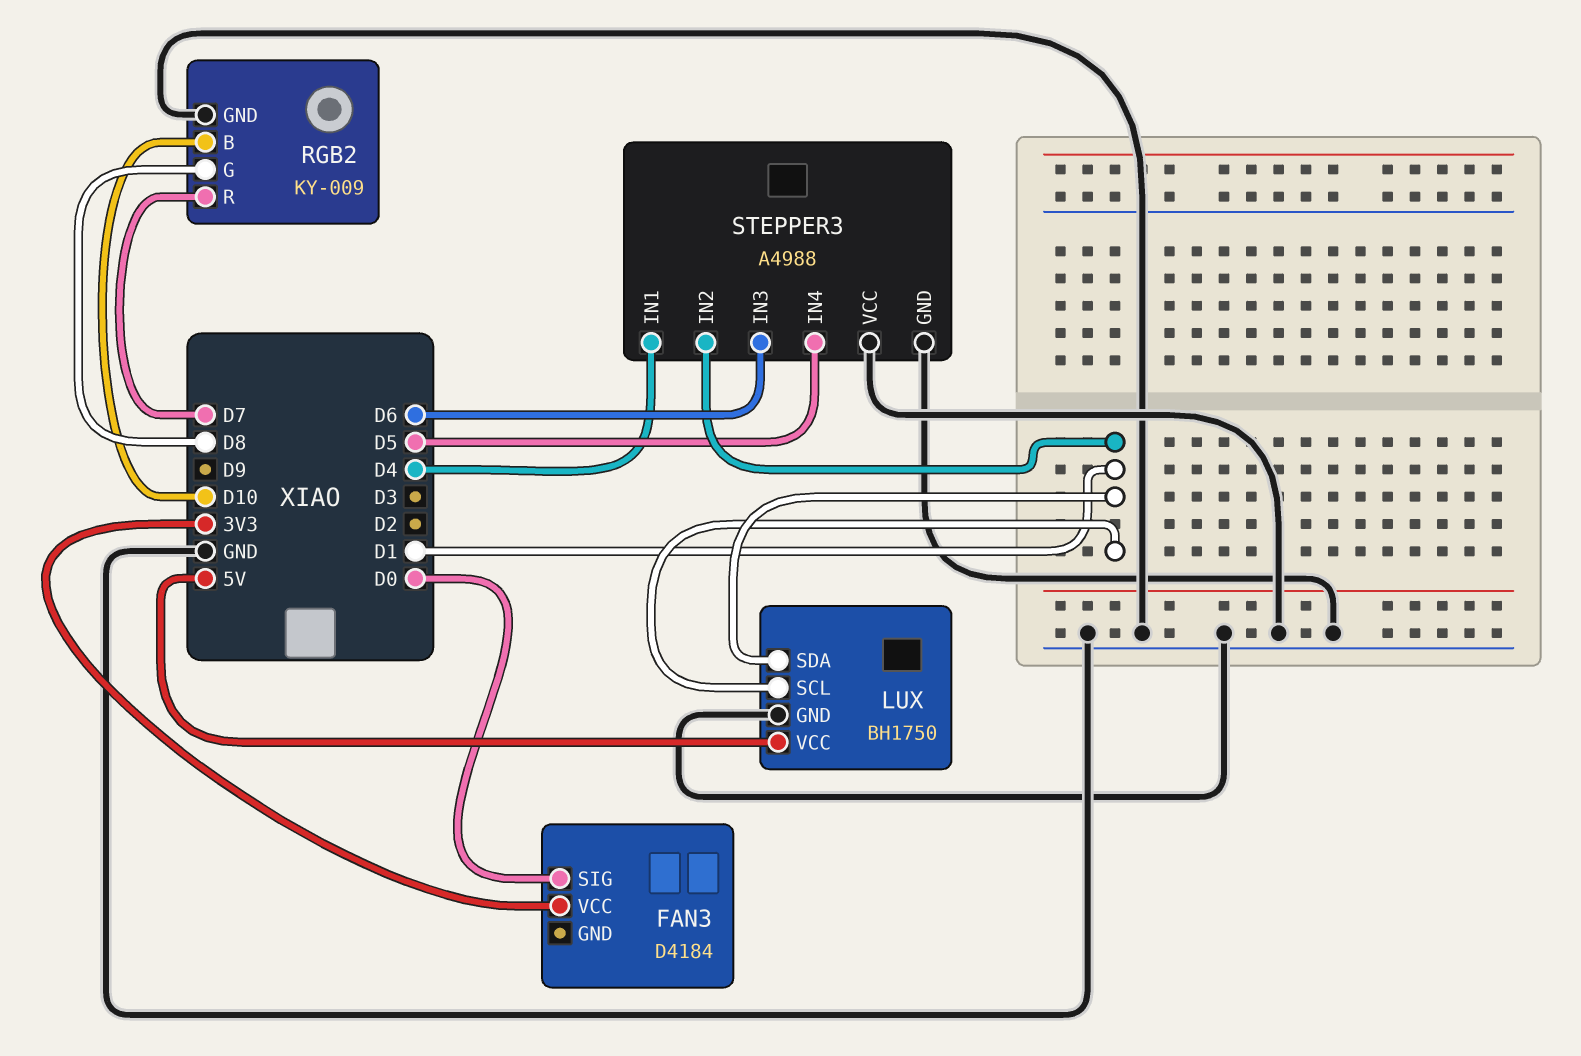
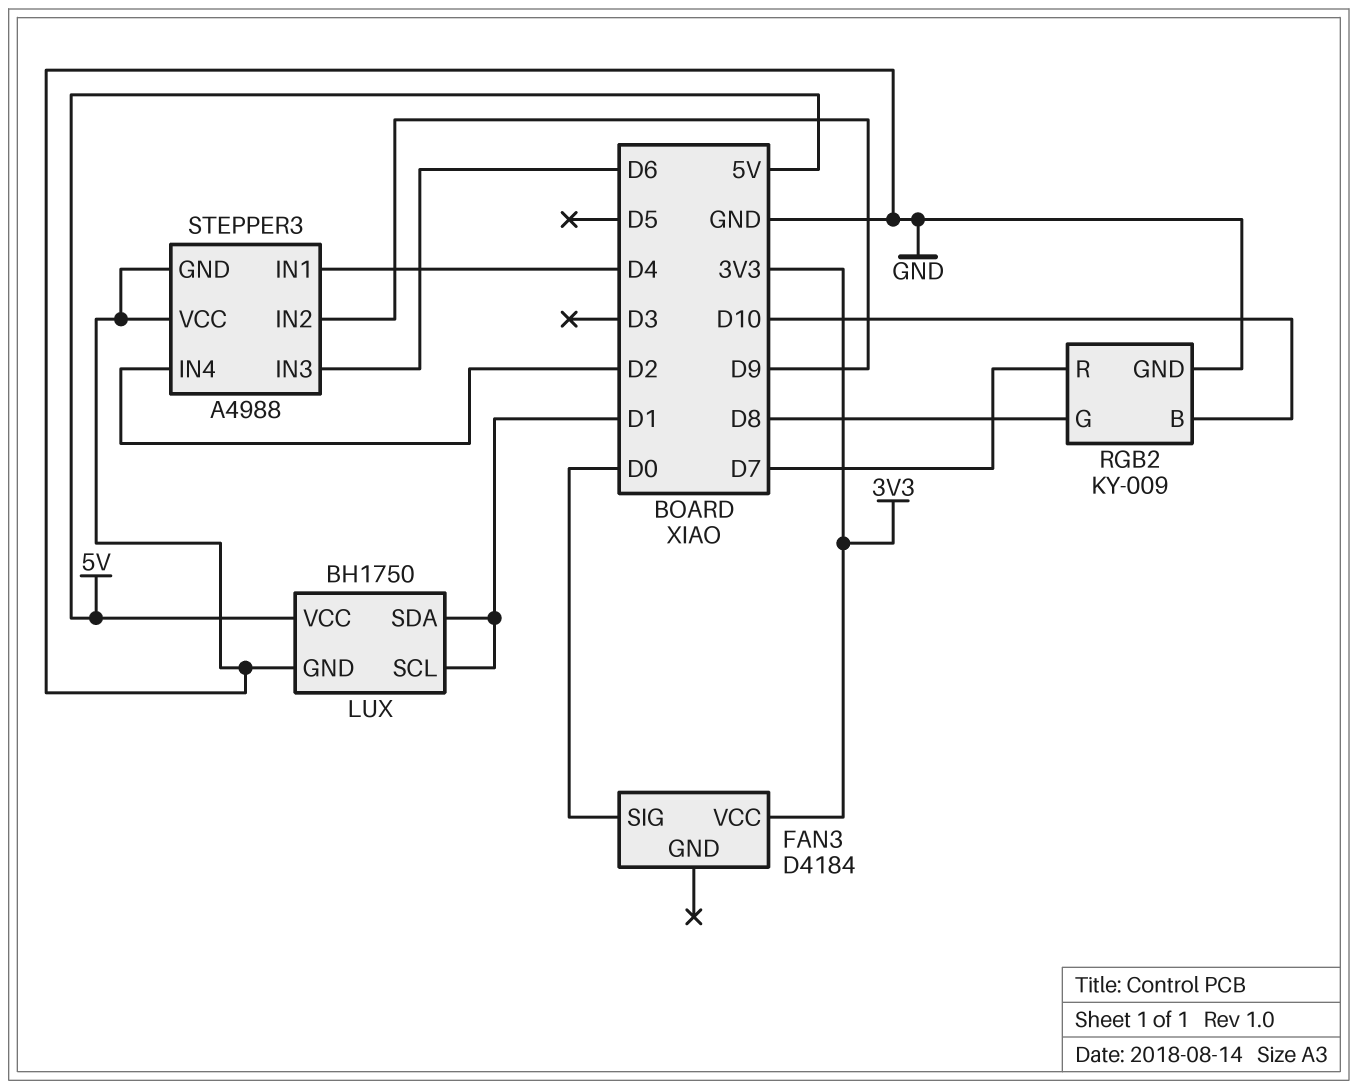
STEPPER3 pin IN2: D1 -> D9
STEPPER3 pin IN4: D5 -> D2

